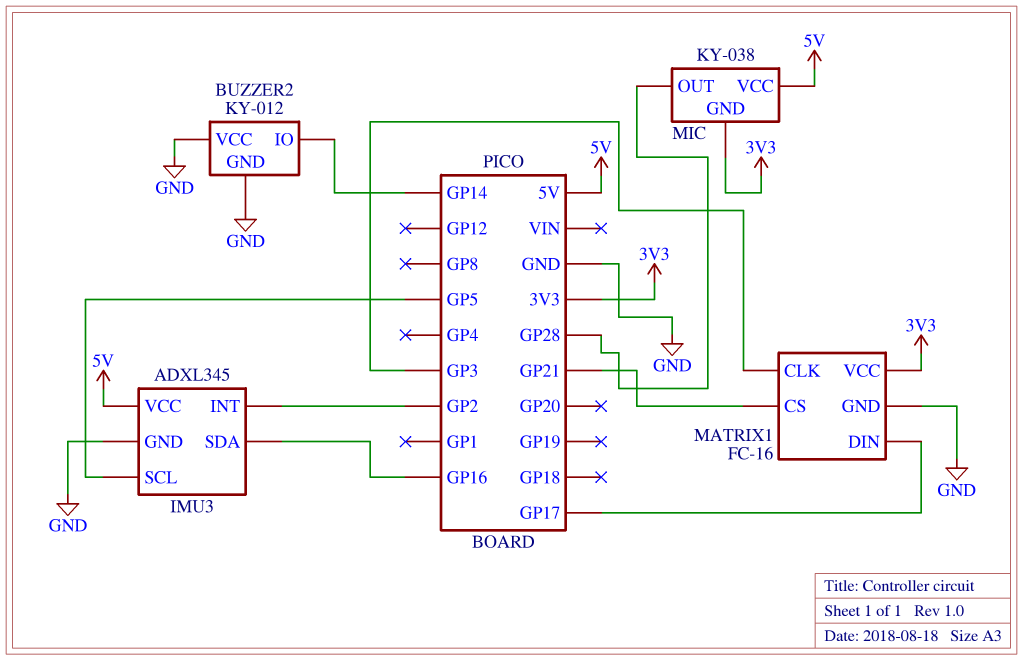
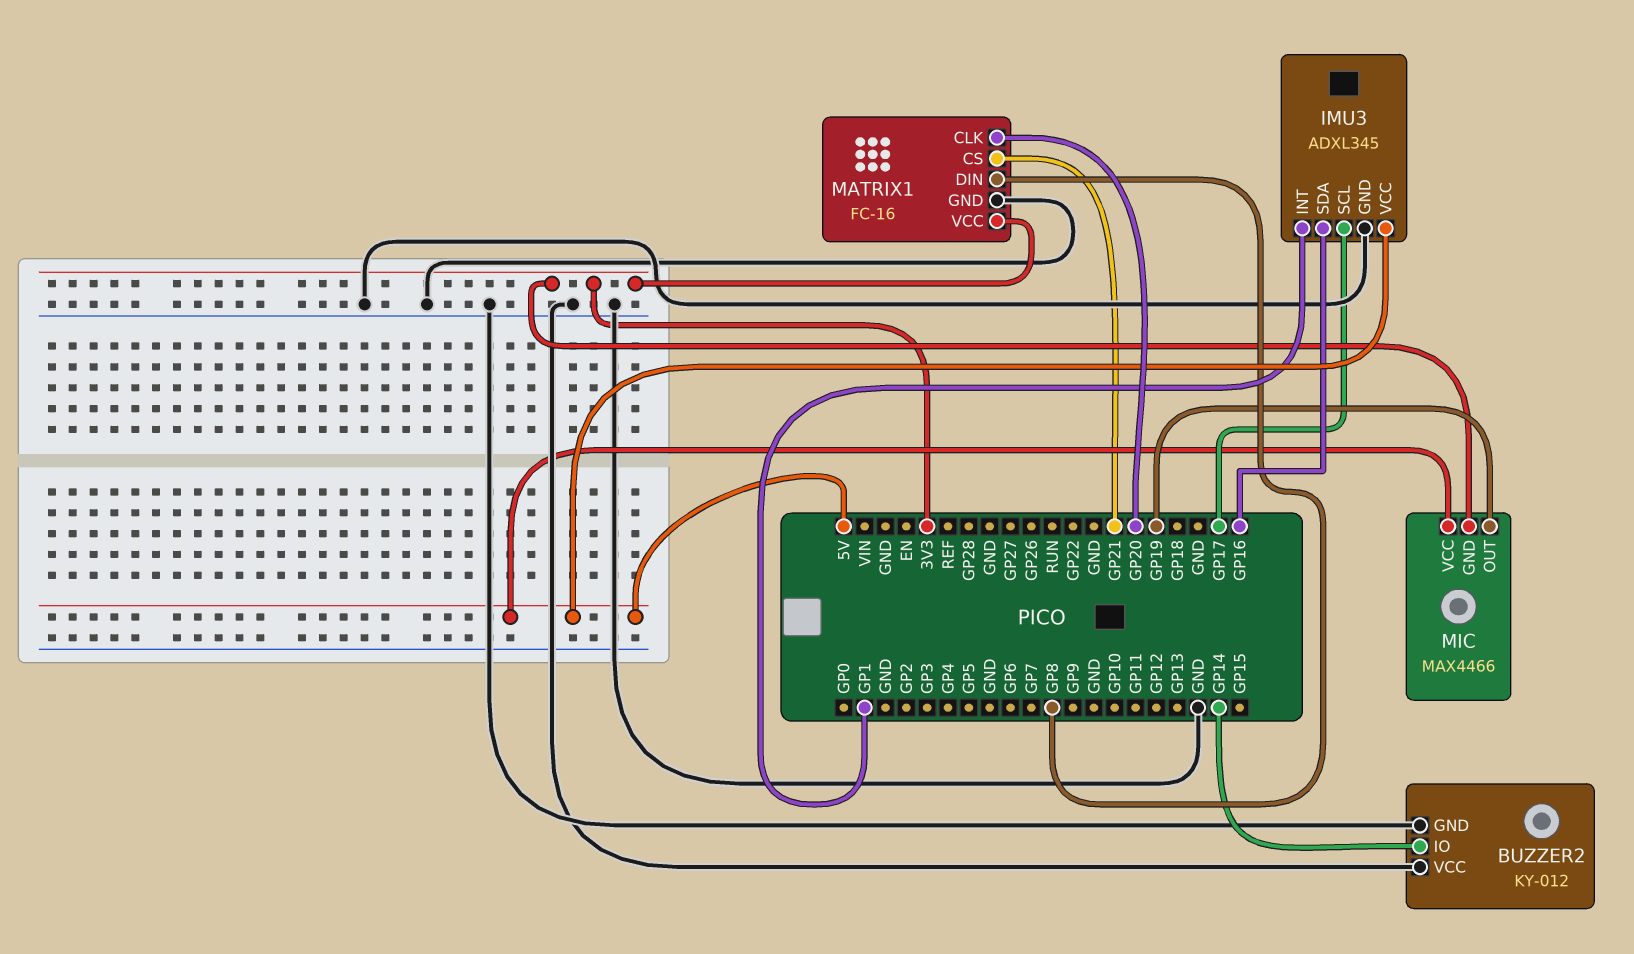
IMU3 pin INT: GP2 -> GP1
IMU3 pin SCL: GP5 -> GP17
MATRIX1 pin CLK: GP3 -> GP20
MATRIX1 pin DIN: GP17 -> GP8
MIC: KY-038 -> MAX4466
MIC pin OUT: GP28 -> GP19

